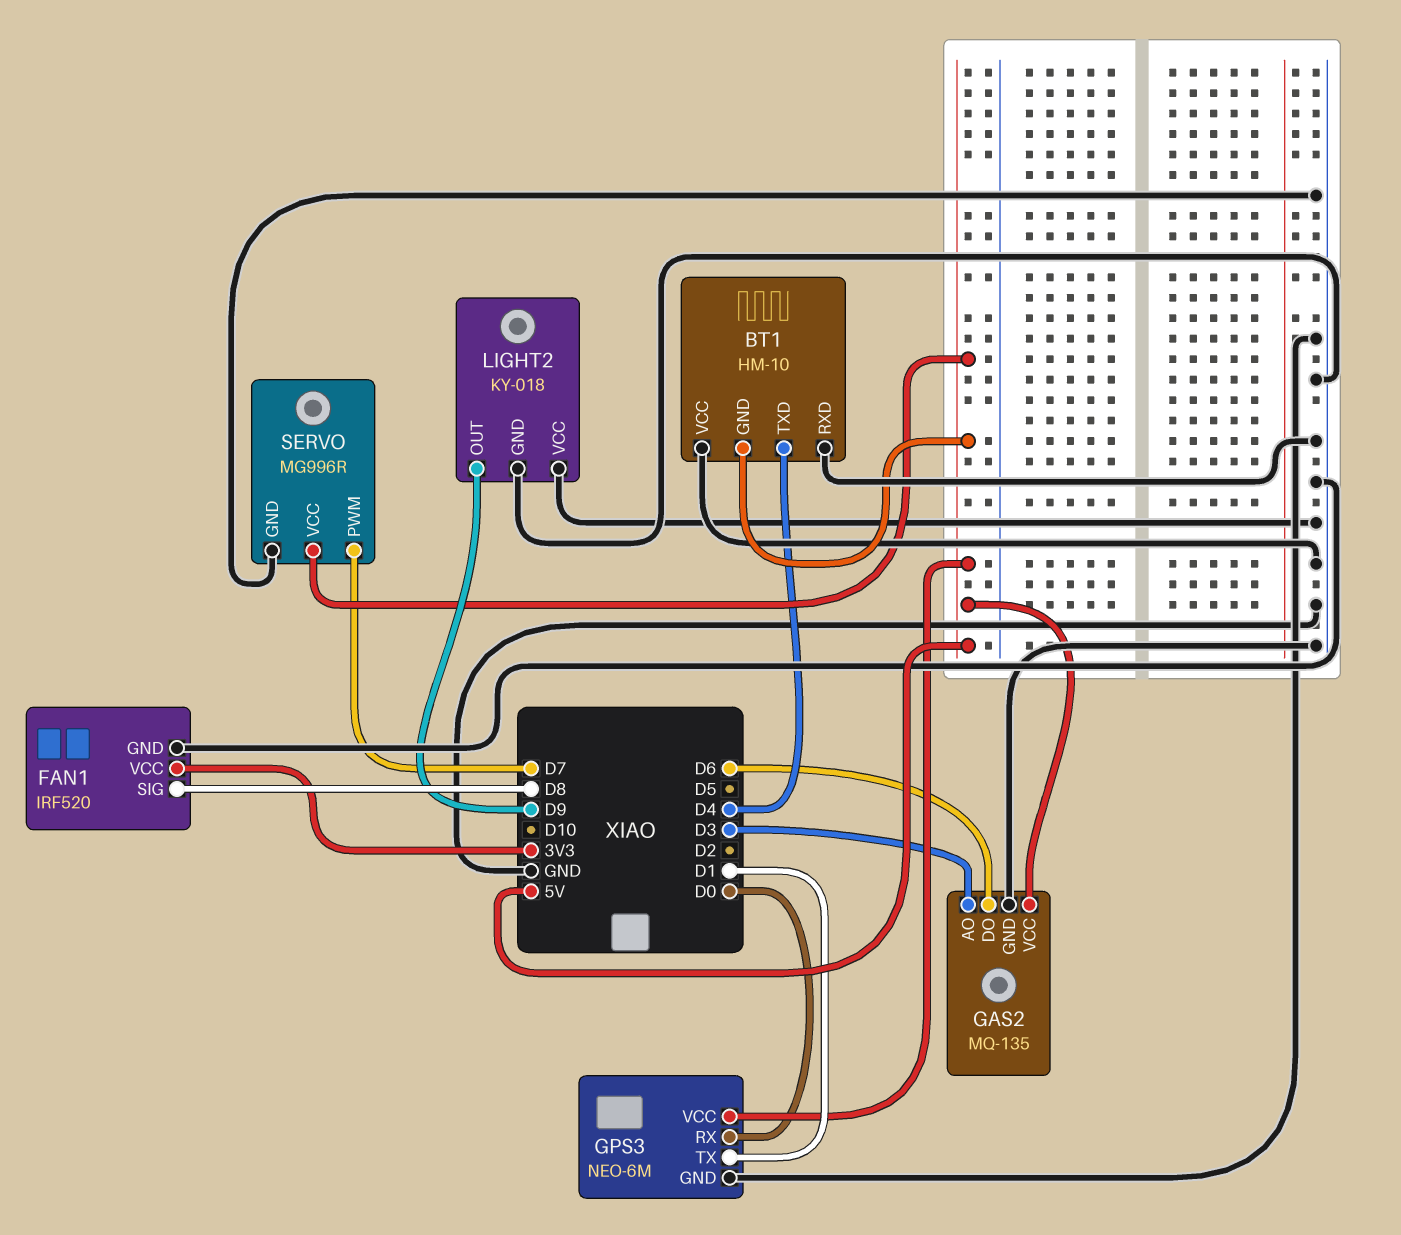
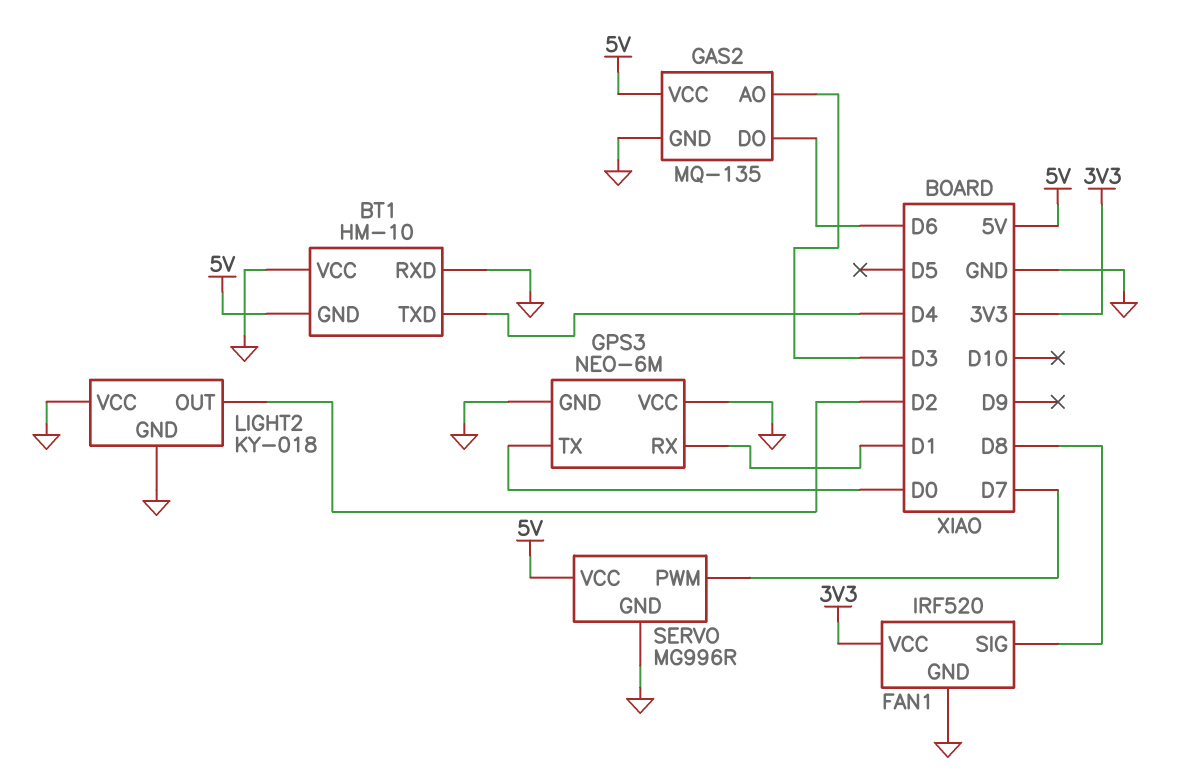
GPS3 pin RX: D0 -> D1
GPS3 pin TX: D1 -> D0
GPS3 pin VCC: 5V -> GND
LIGHT2 pin OUT: D9 -> D2

